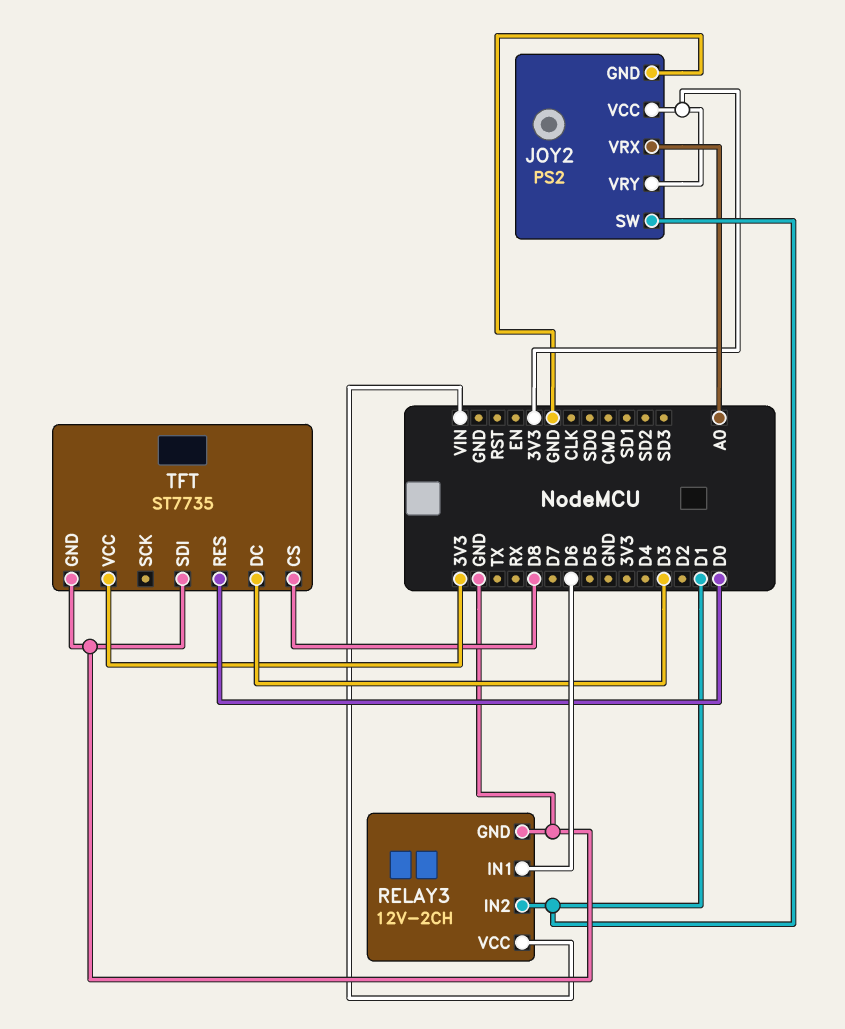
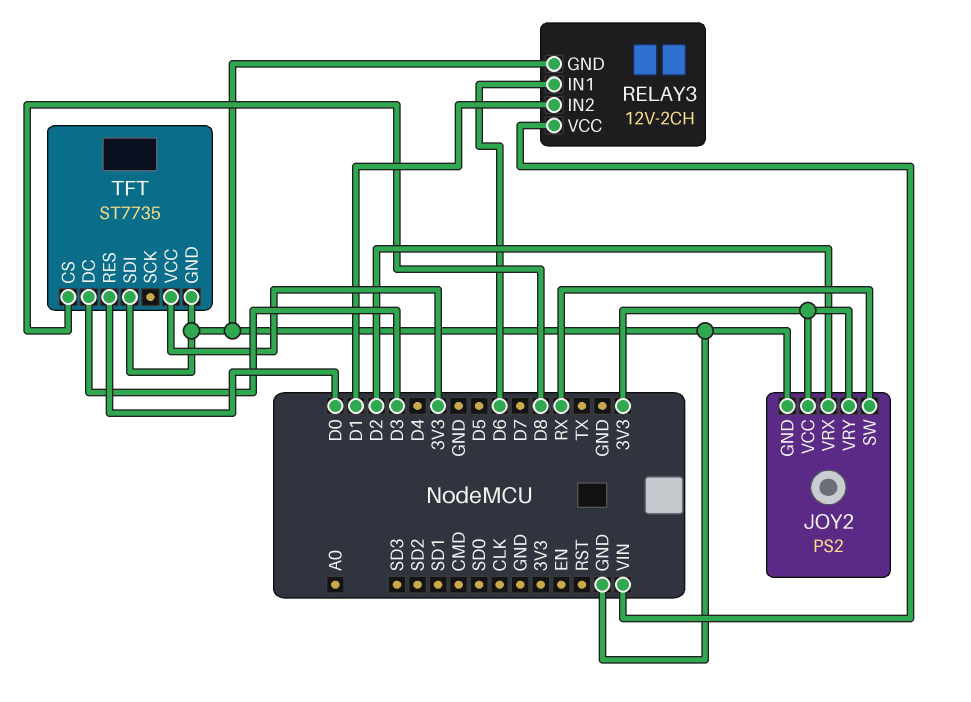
JOY2 pin SW: D1 -> RX
JOY2 pin VRX: A0 -> D2

